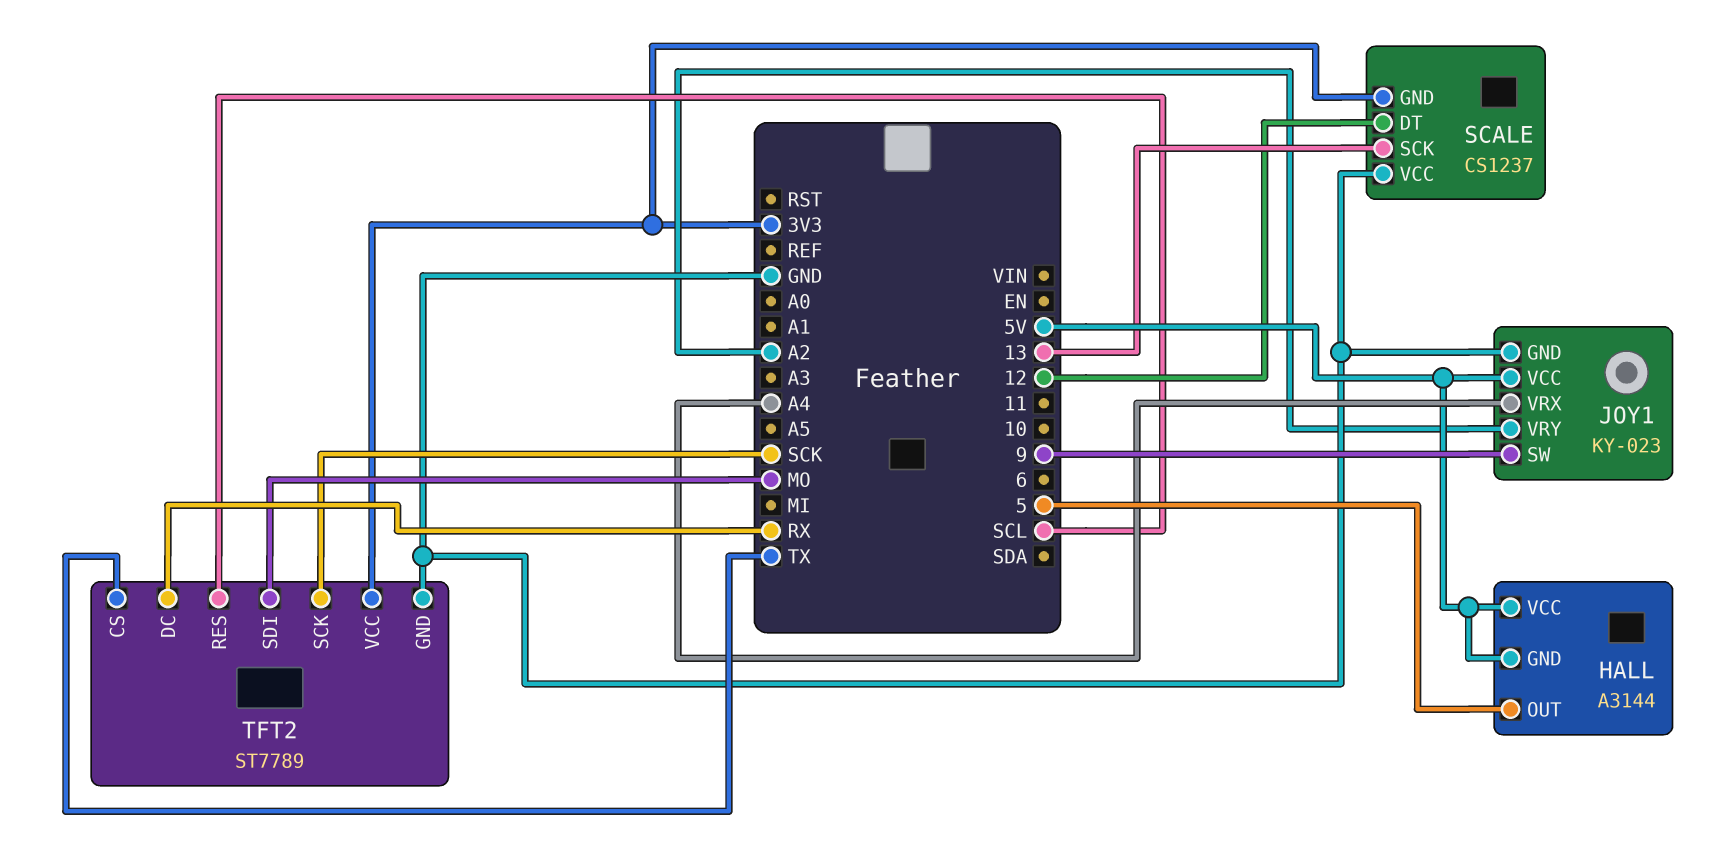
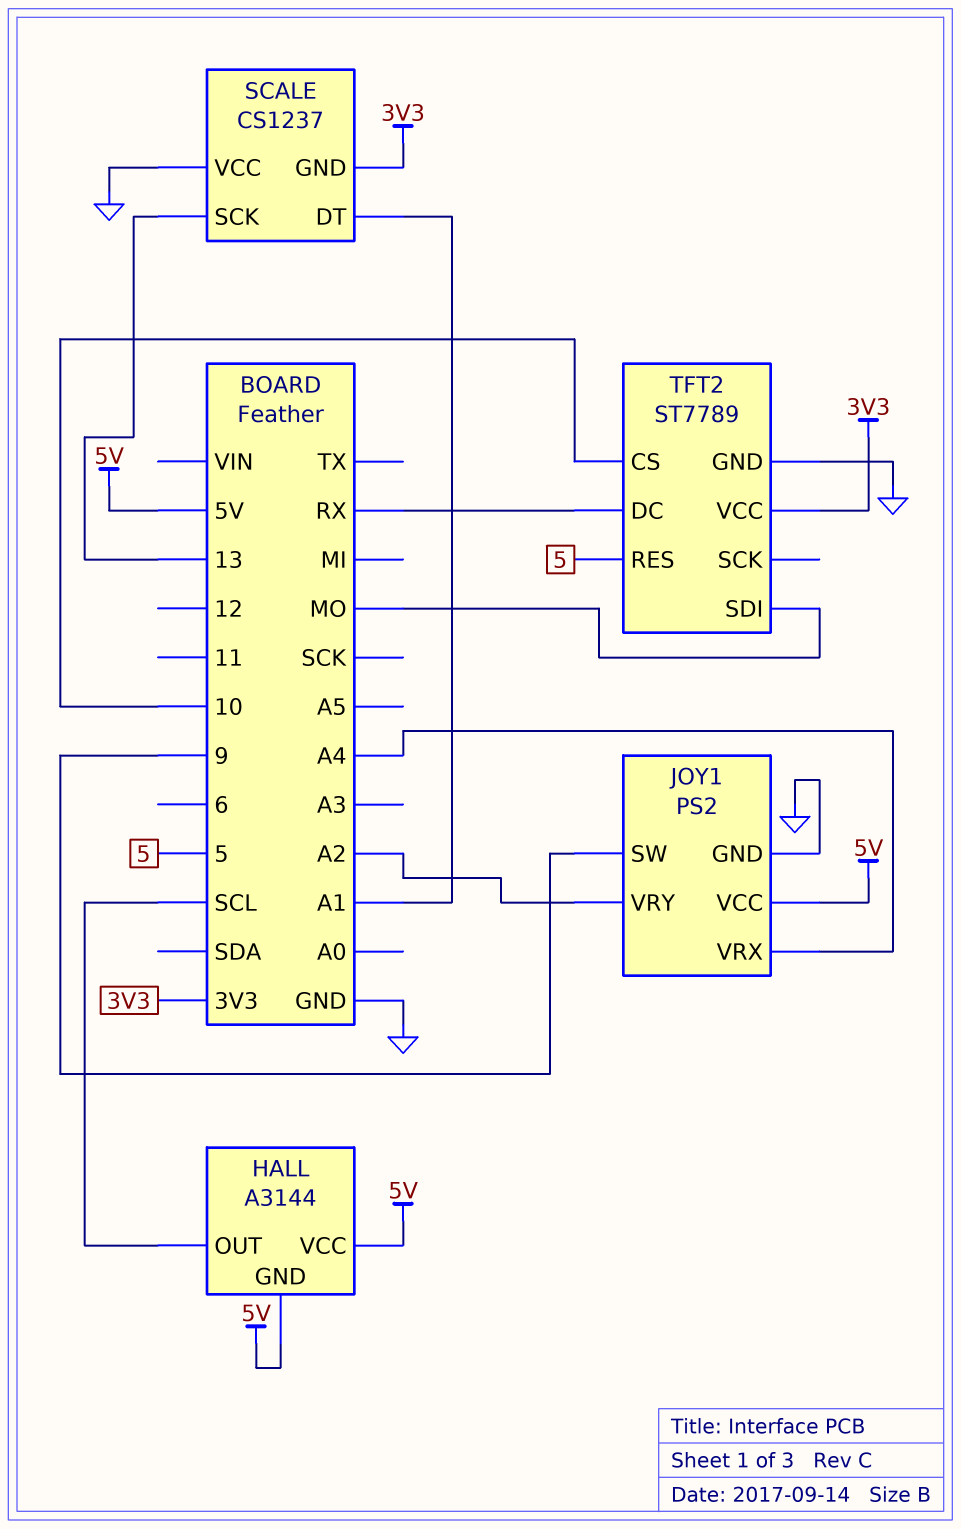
HALL pin OUT: 5 -> SCL
JOY1: KY-023 -> PS2
SCALE pin DT: 12 -> A1
TFT2 pin CS: TX -> 10
TFT2 pin RES: SCL -> 5
TFT2 pin SCK: SCK -> none

